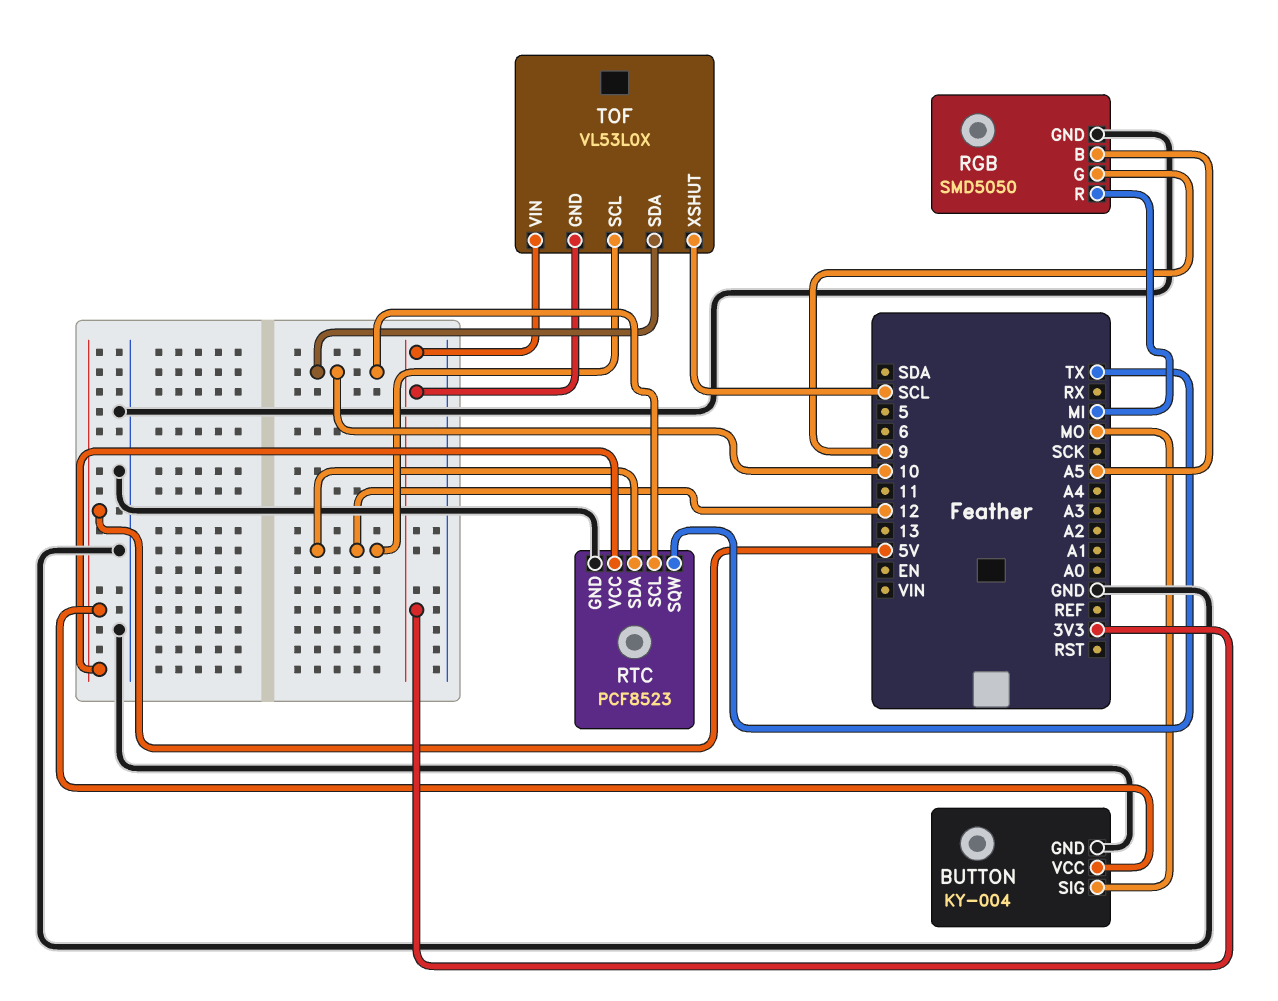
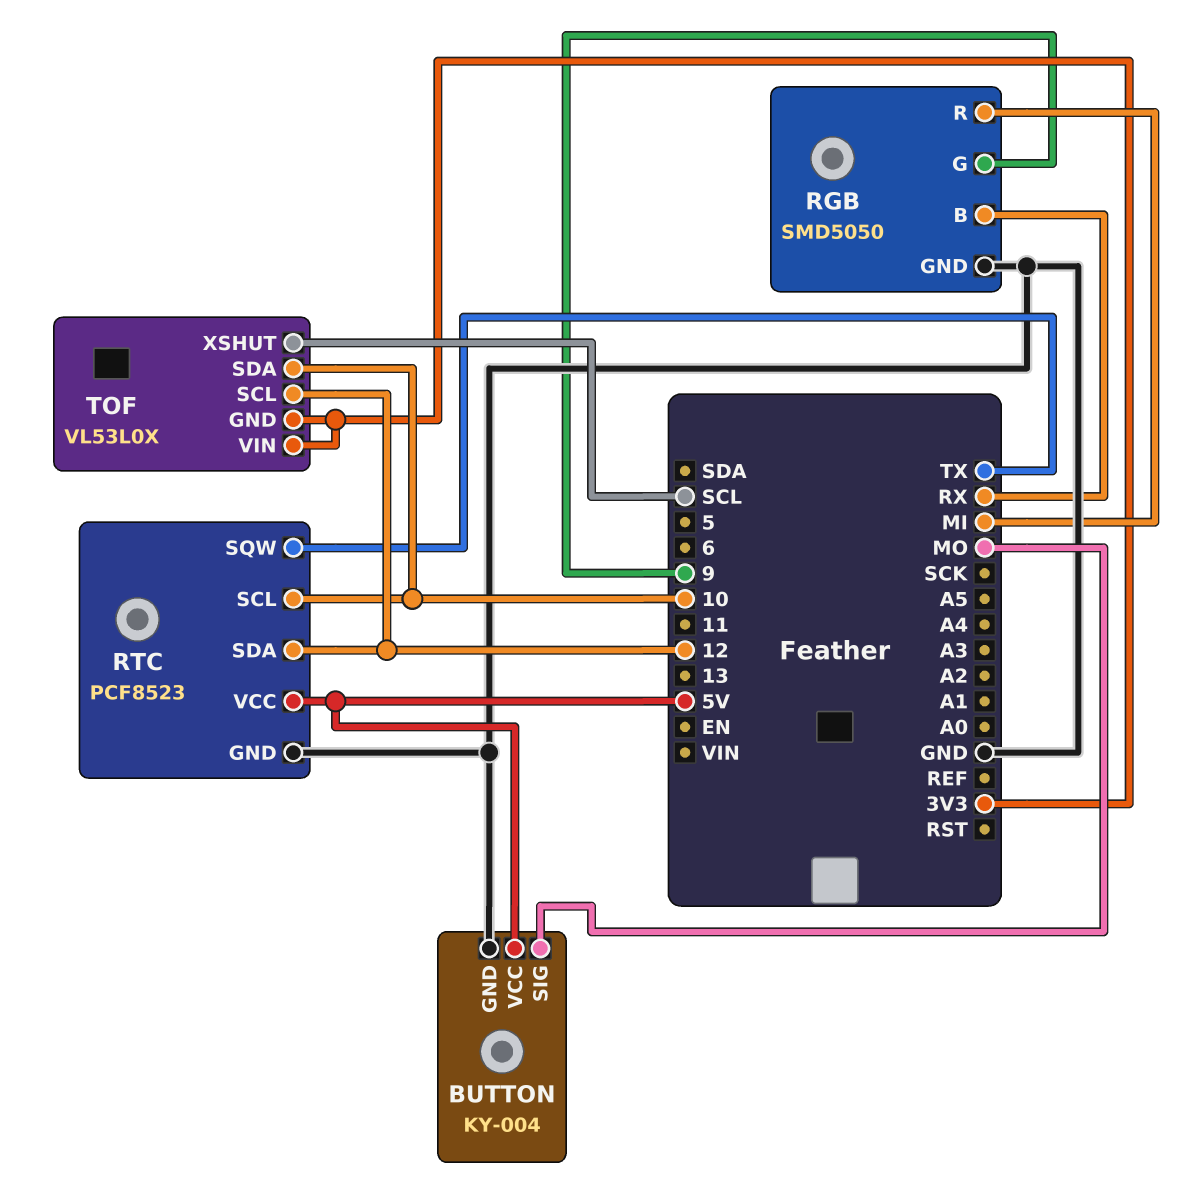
RGB pin B: A5 -> RX

